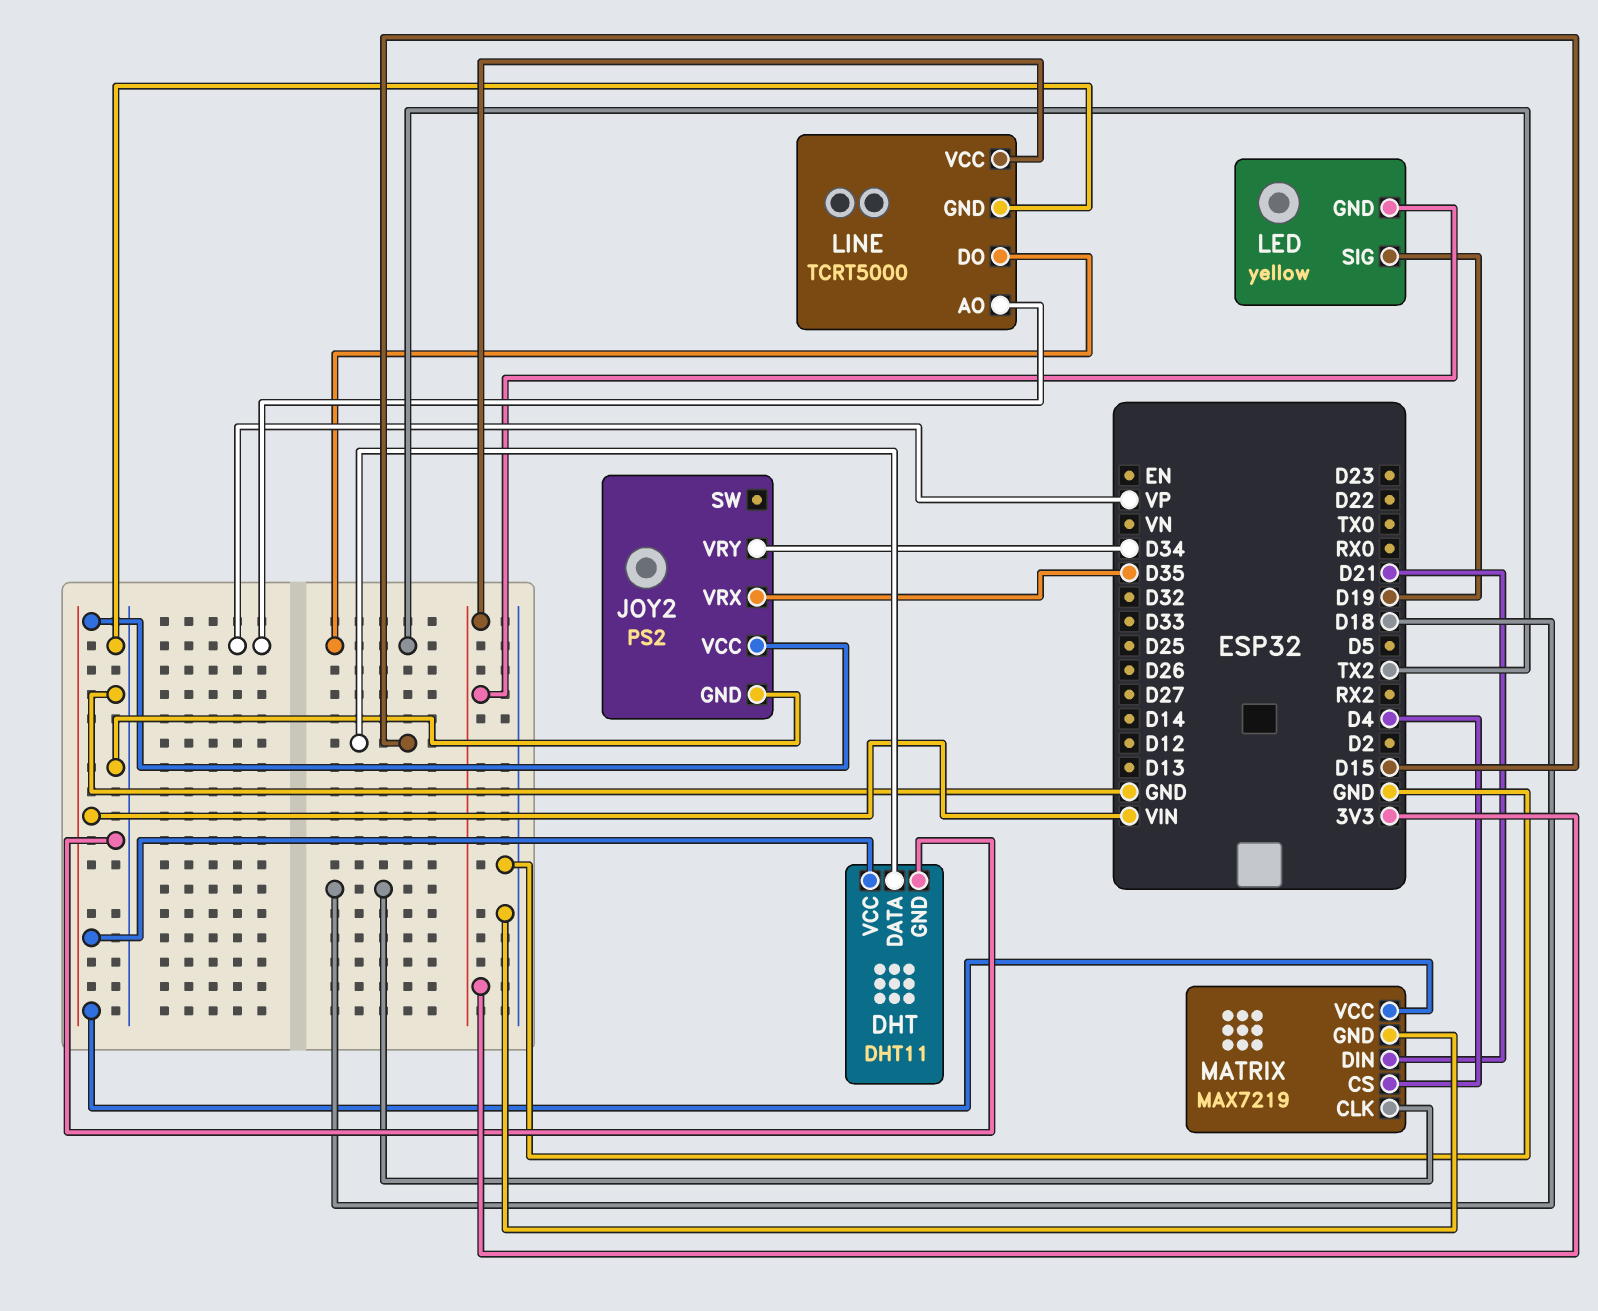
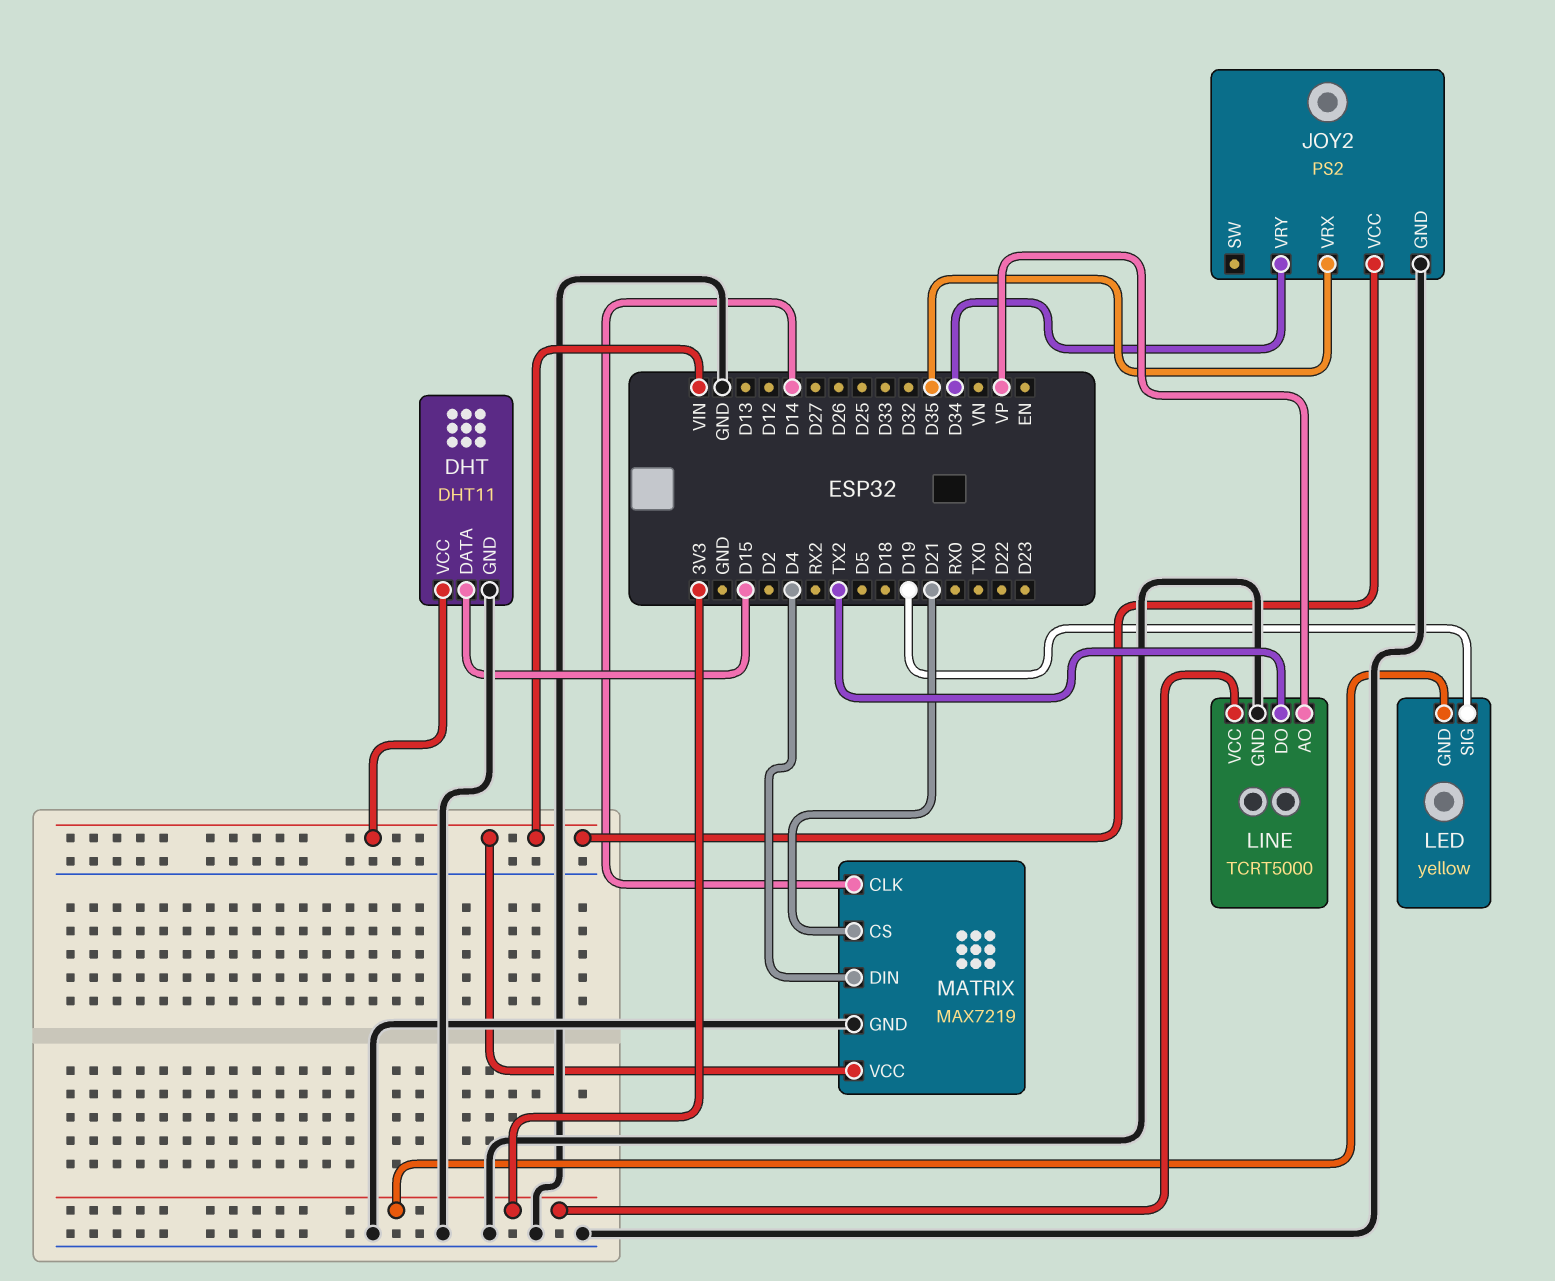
MATRIX pin CLK: D18 -> D14
MATRIX pin CS: D4 -> D21
MATRIX pin DIN: D21 -> D4

